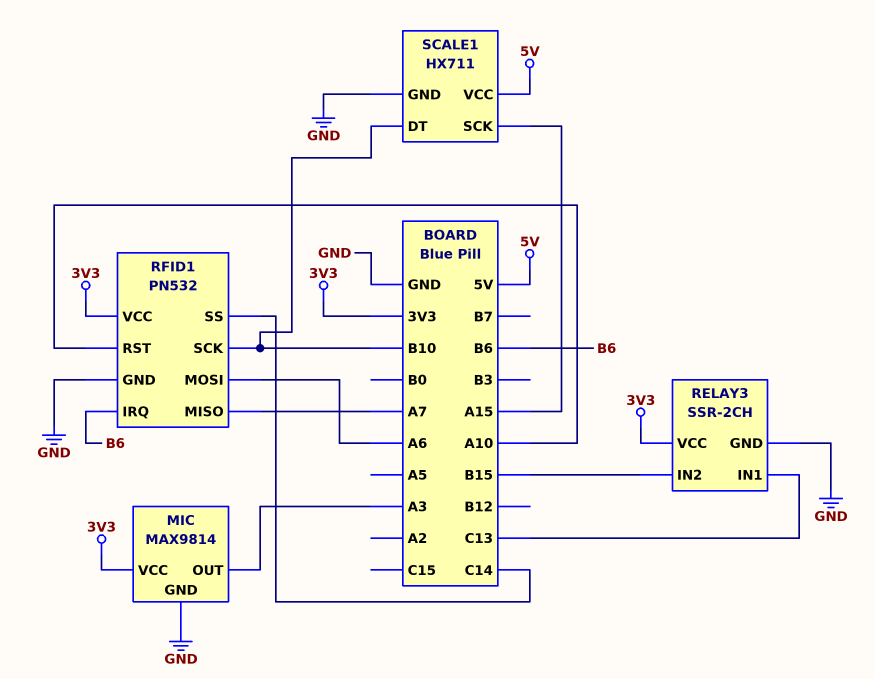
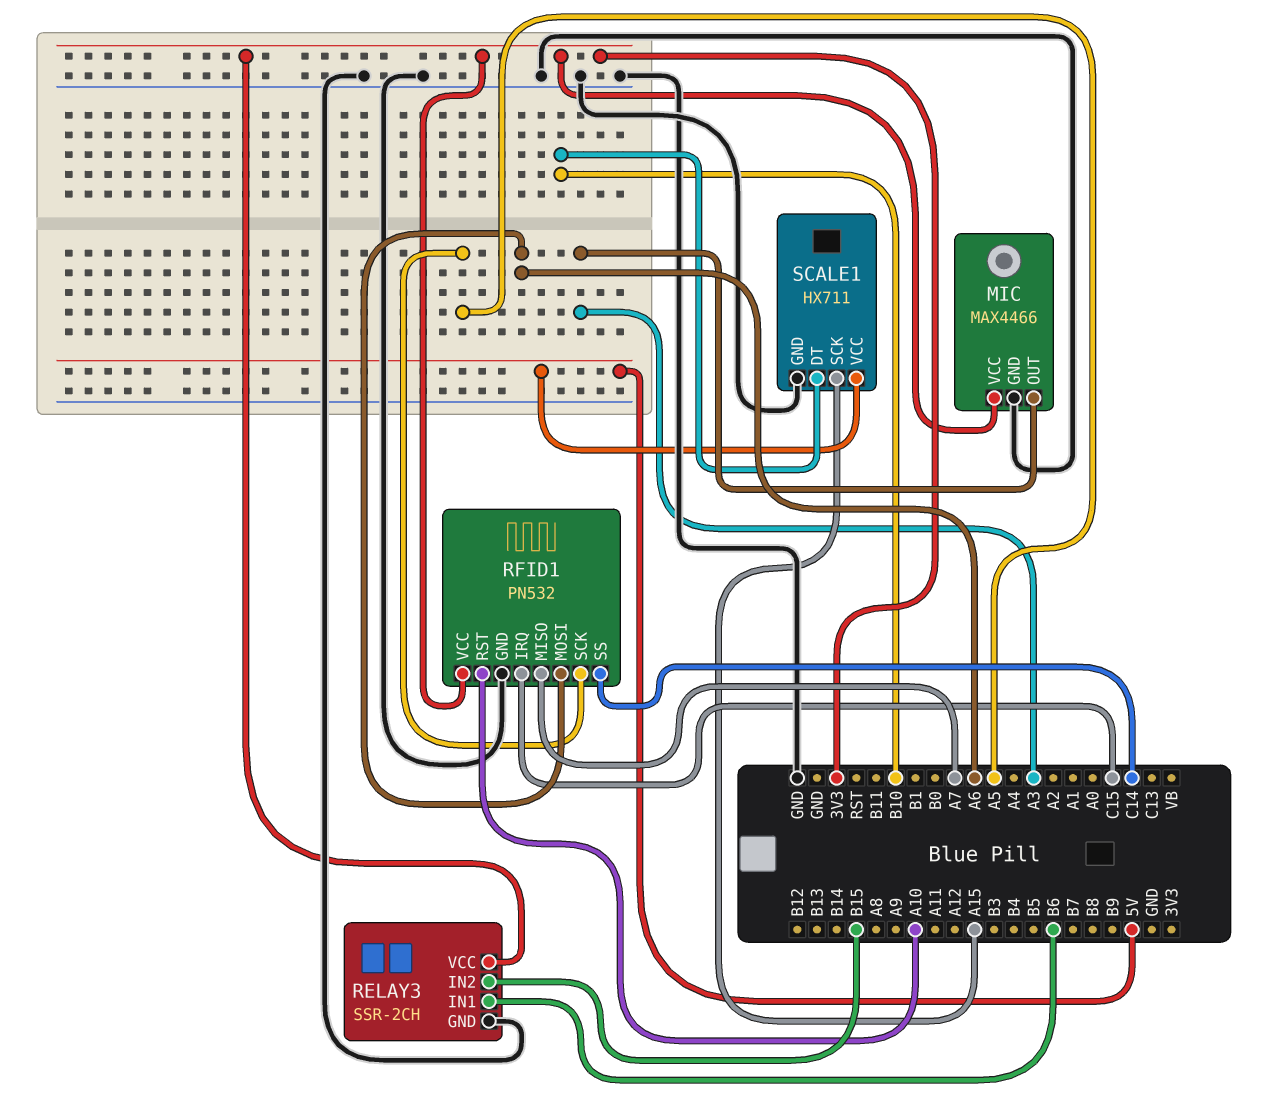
MIC: MAX9814 -> MAX4466
RELAY3 pin IN1: C13 -> B6
RFID1 pin IRQ: B6 -> C15
RFID1 pin SCK: B10 -> A5

